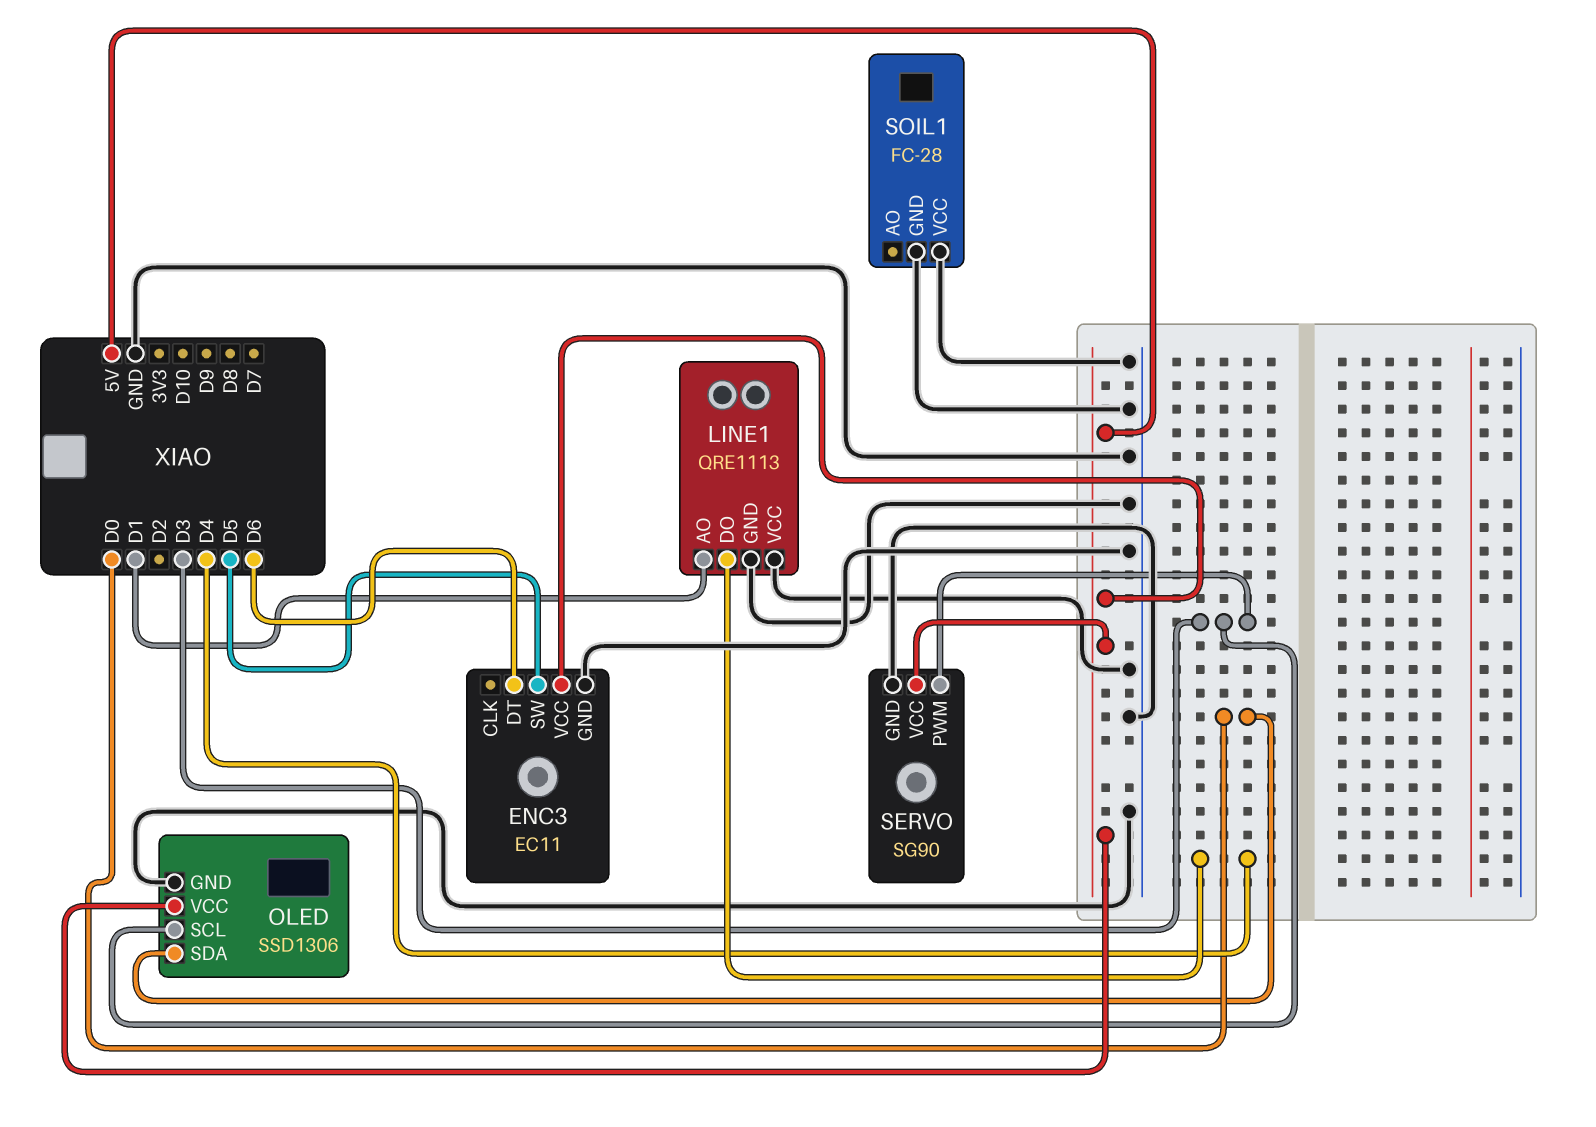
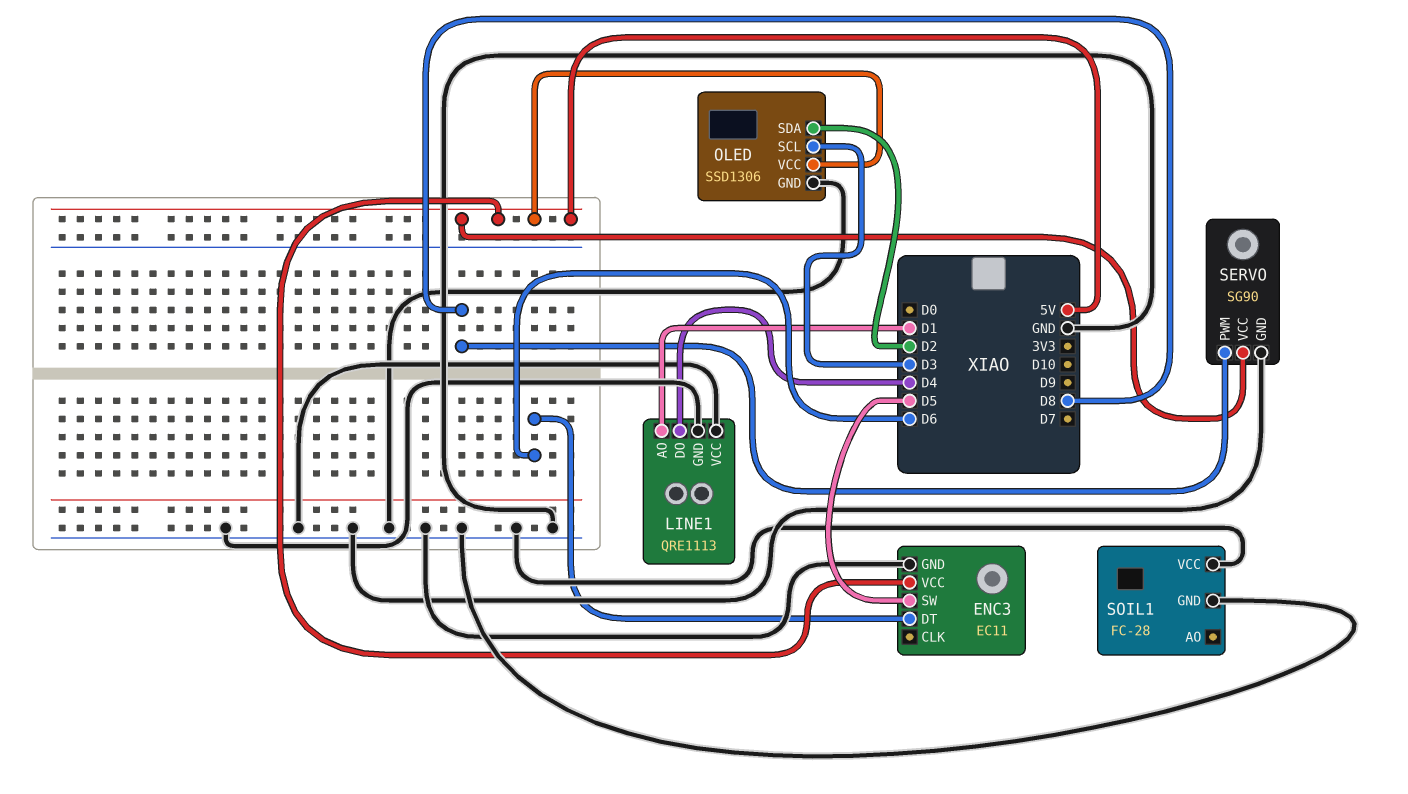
OLED pin SDA: D0 -> D2
SERVO pin PWM: D3 -> D8

